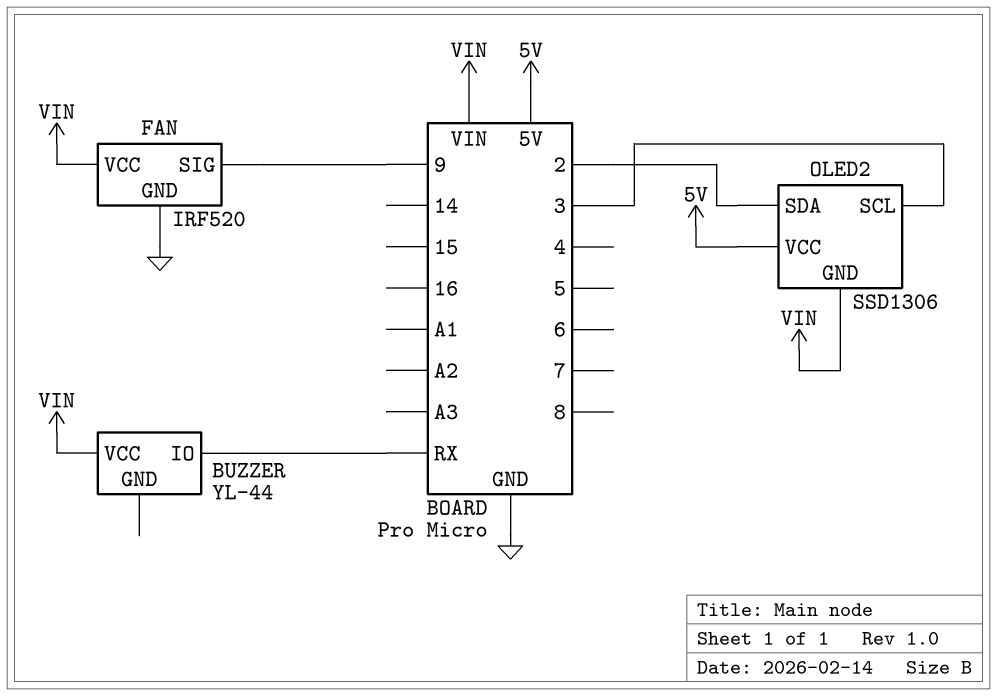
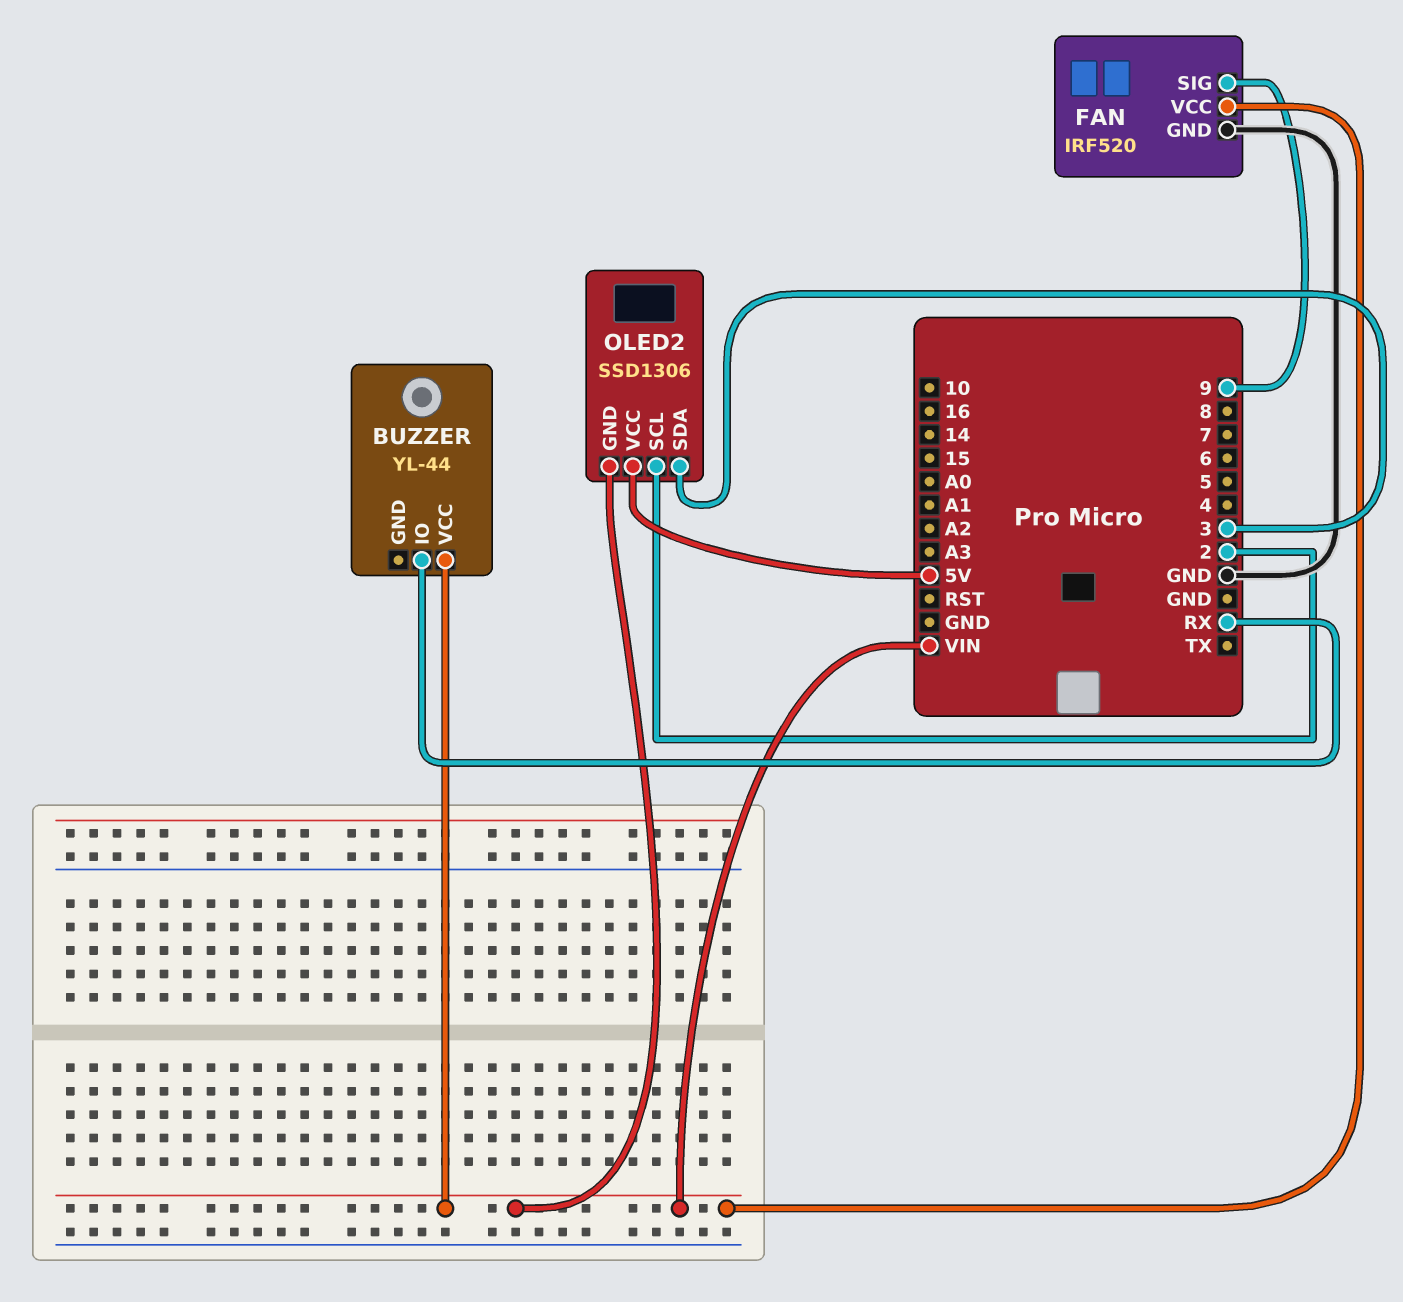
OLED2 pin SCL: 3 -> 2
OLED2 pin SDA: 2 -> 3

